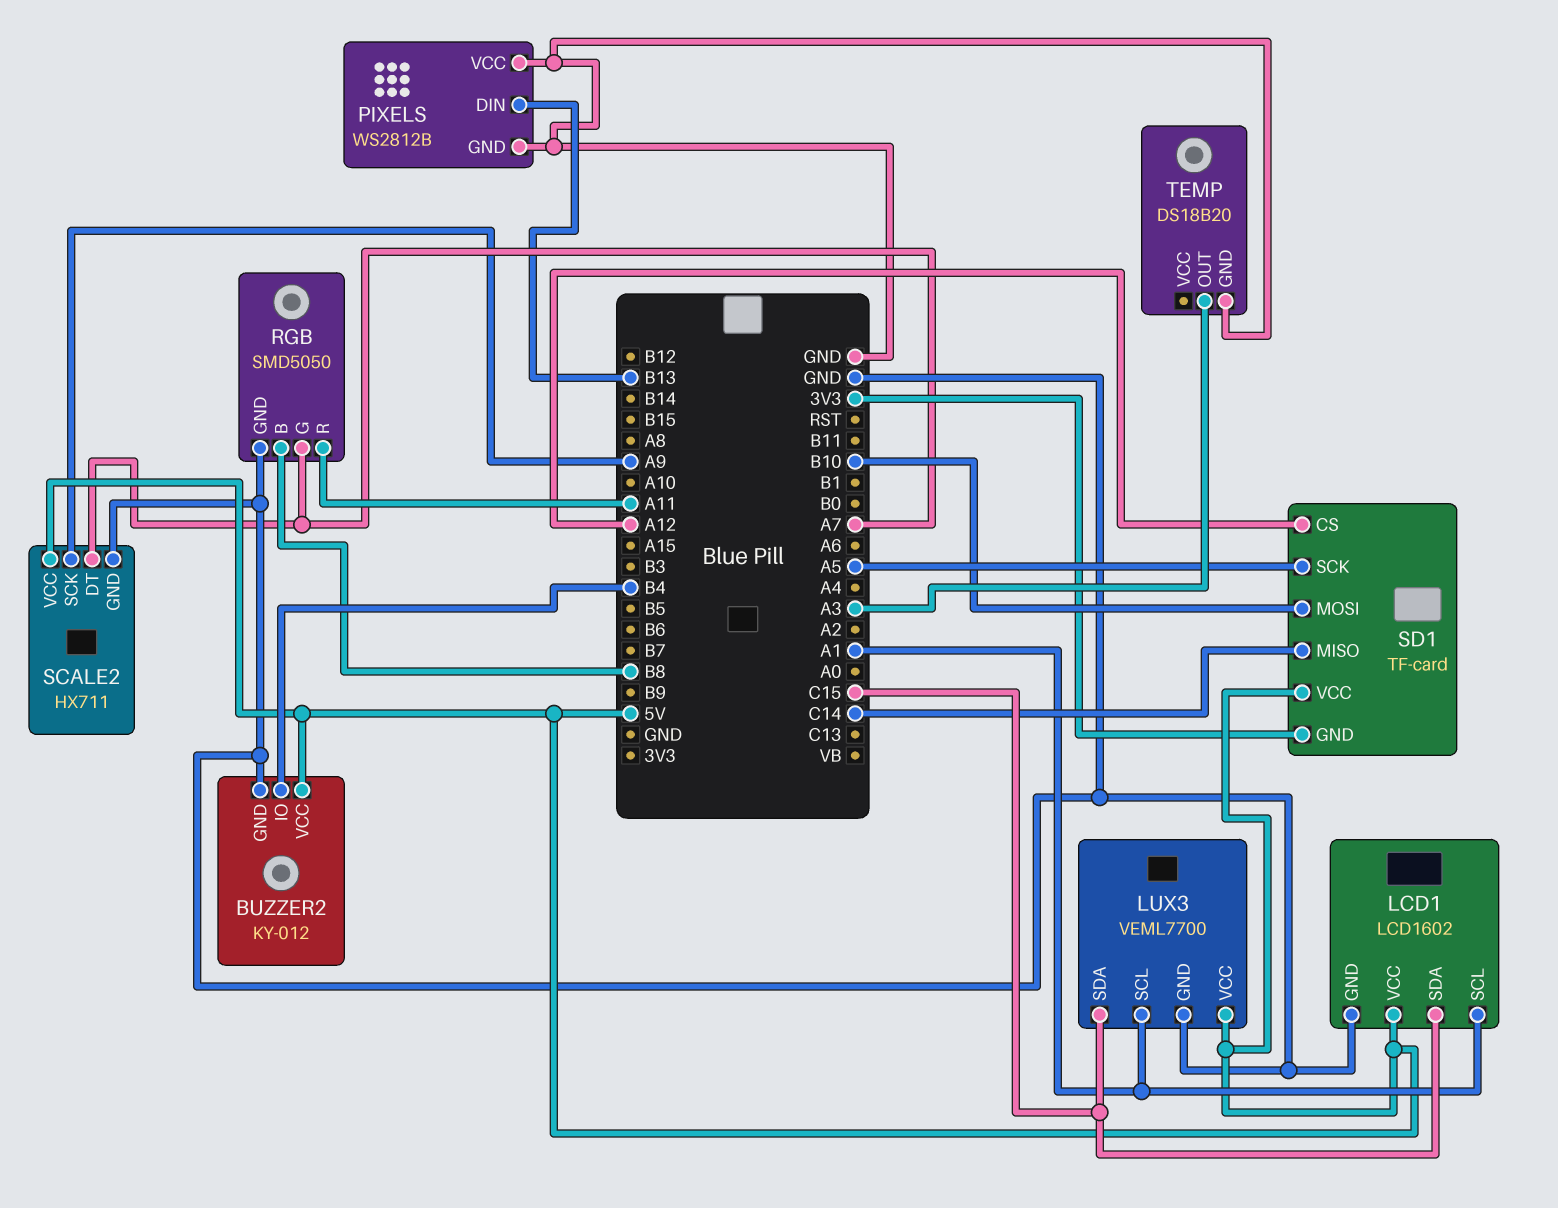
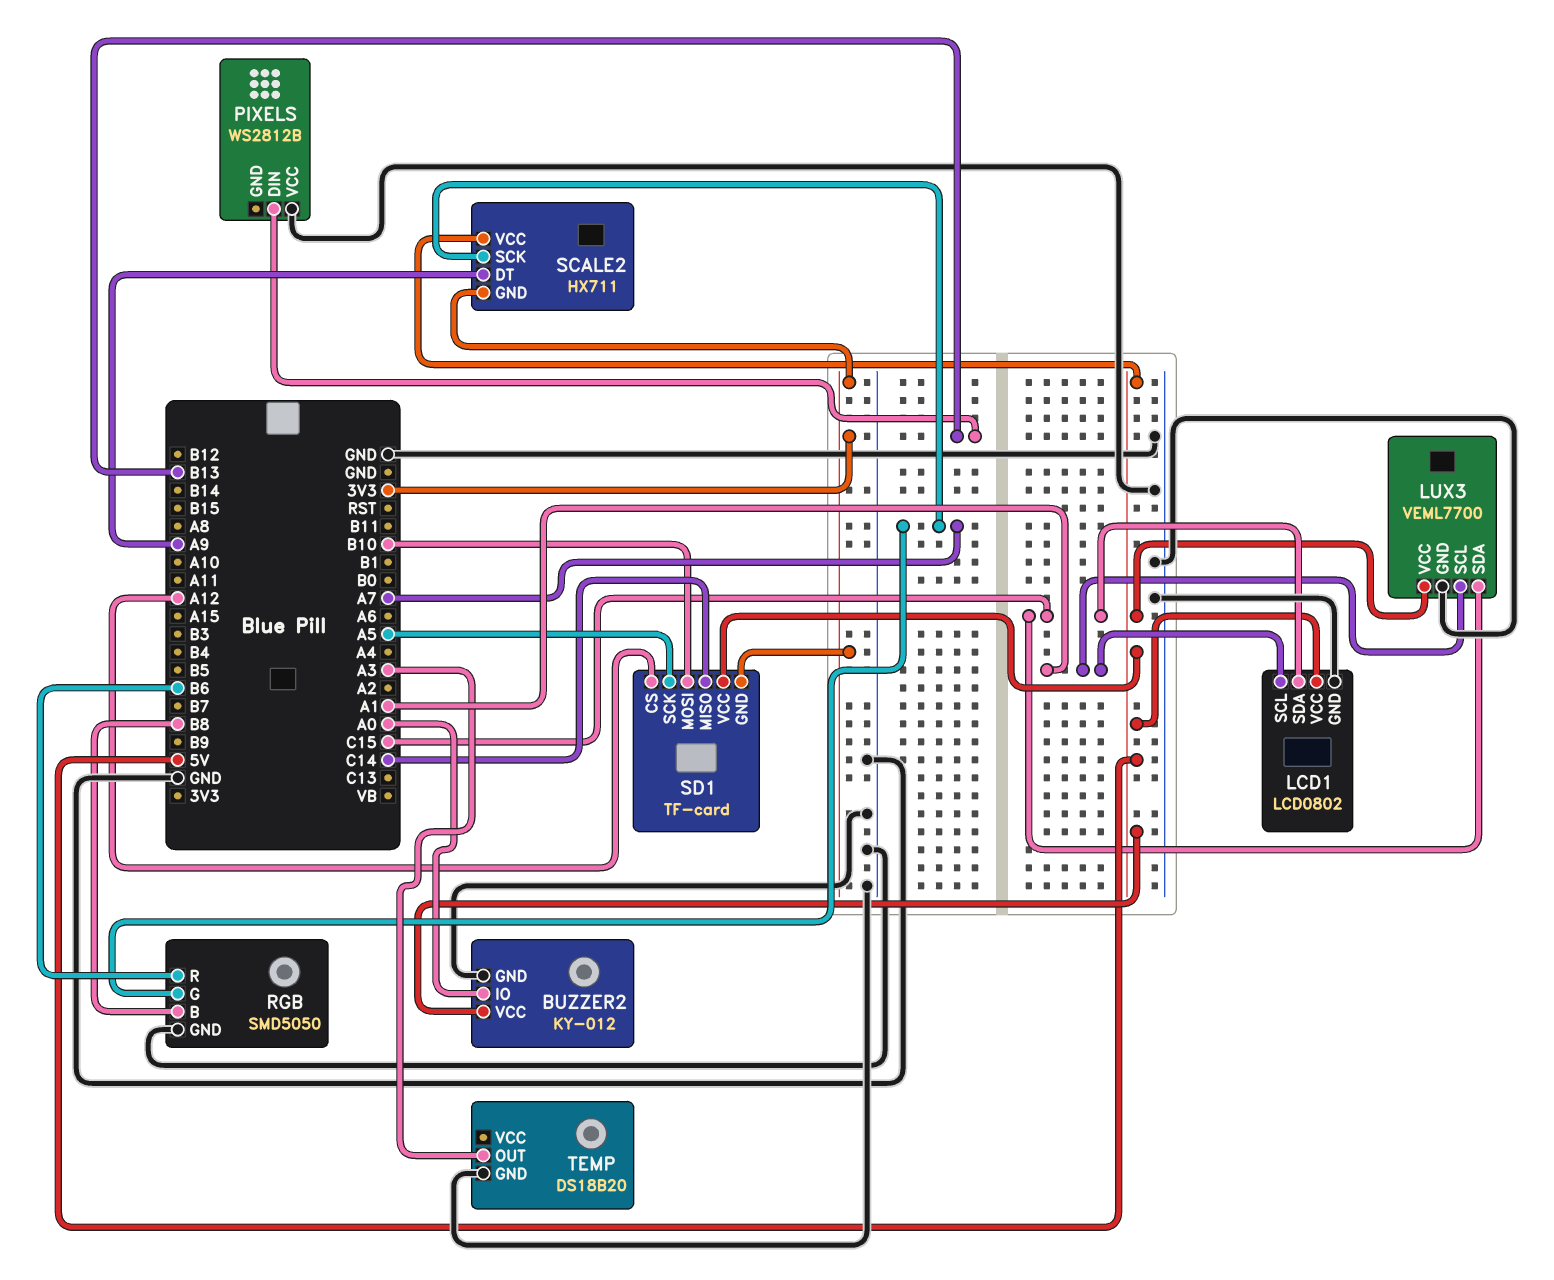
BUZZER2 pin IO: B4 -> A0
LCD1: LCD1602 -> LCD0802
PIXELS pin GND: GND -> none
RGB pin R: A11 -> B6
SCALE2 pin DT: A7 -> A9
SCALE2 pin GND: GND -> 3V3
SCALE2 pin SCK: A9 -> A7

